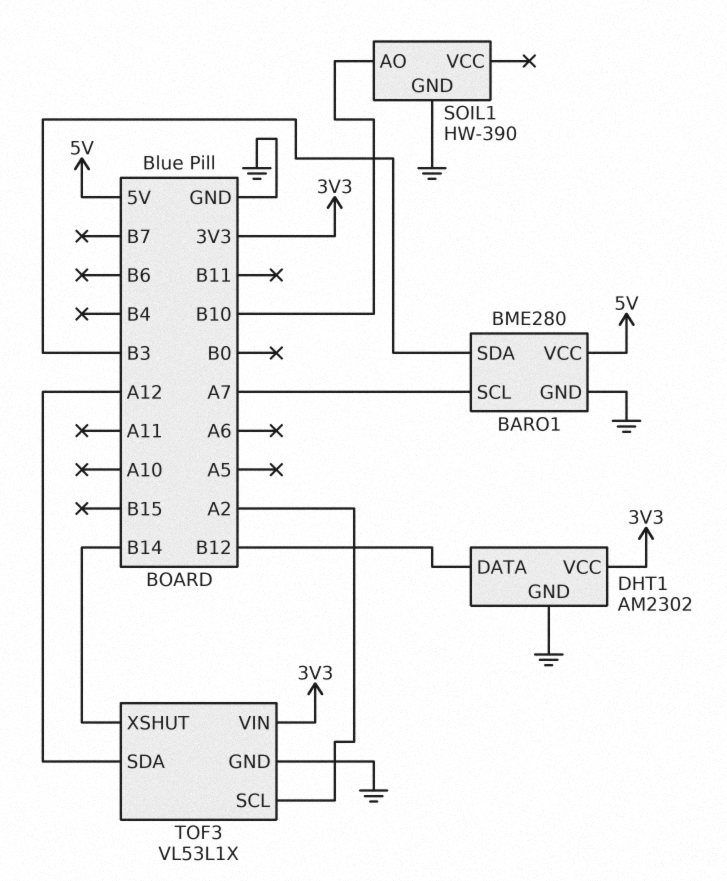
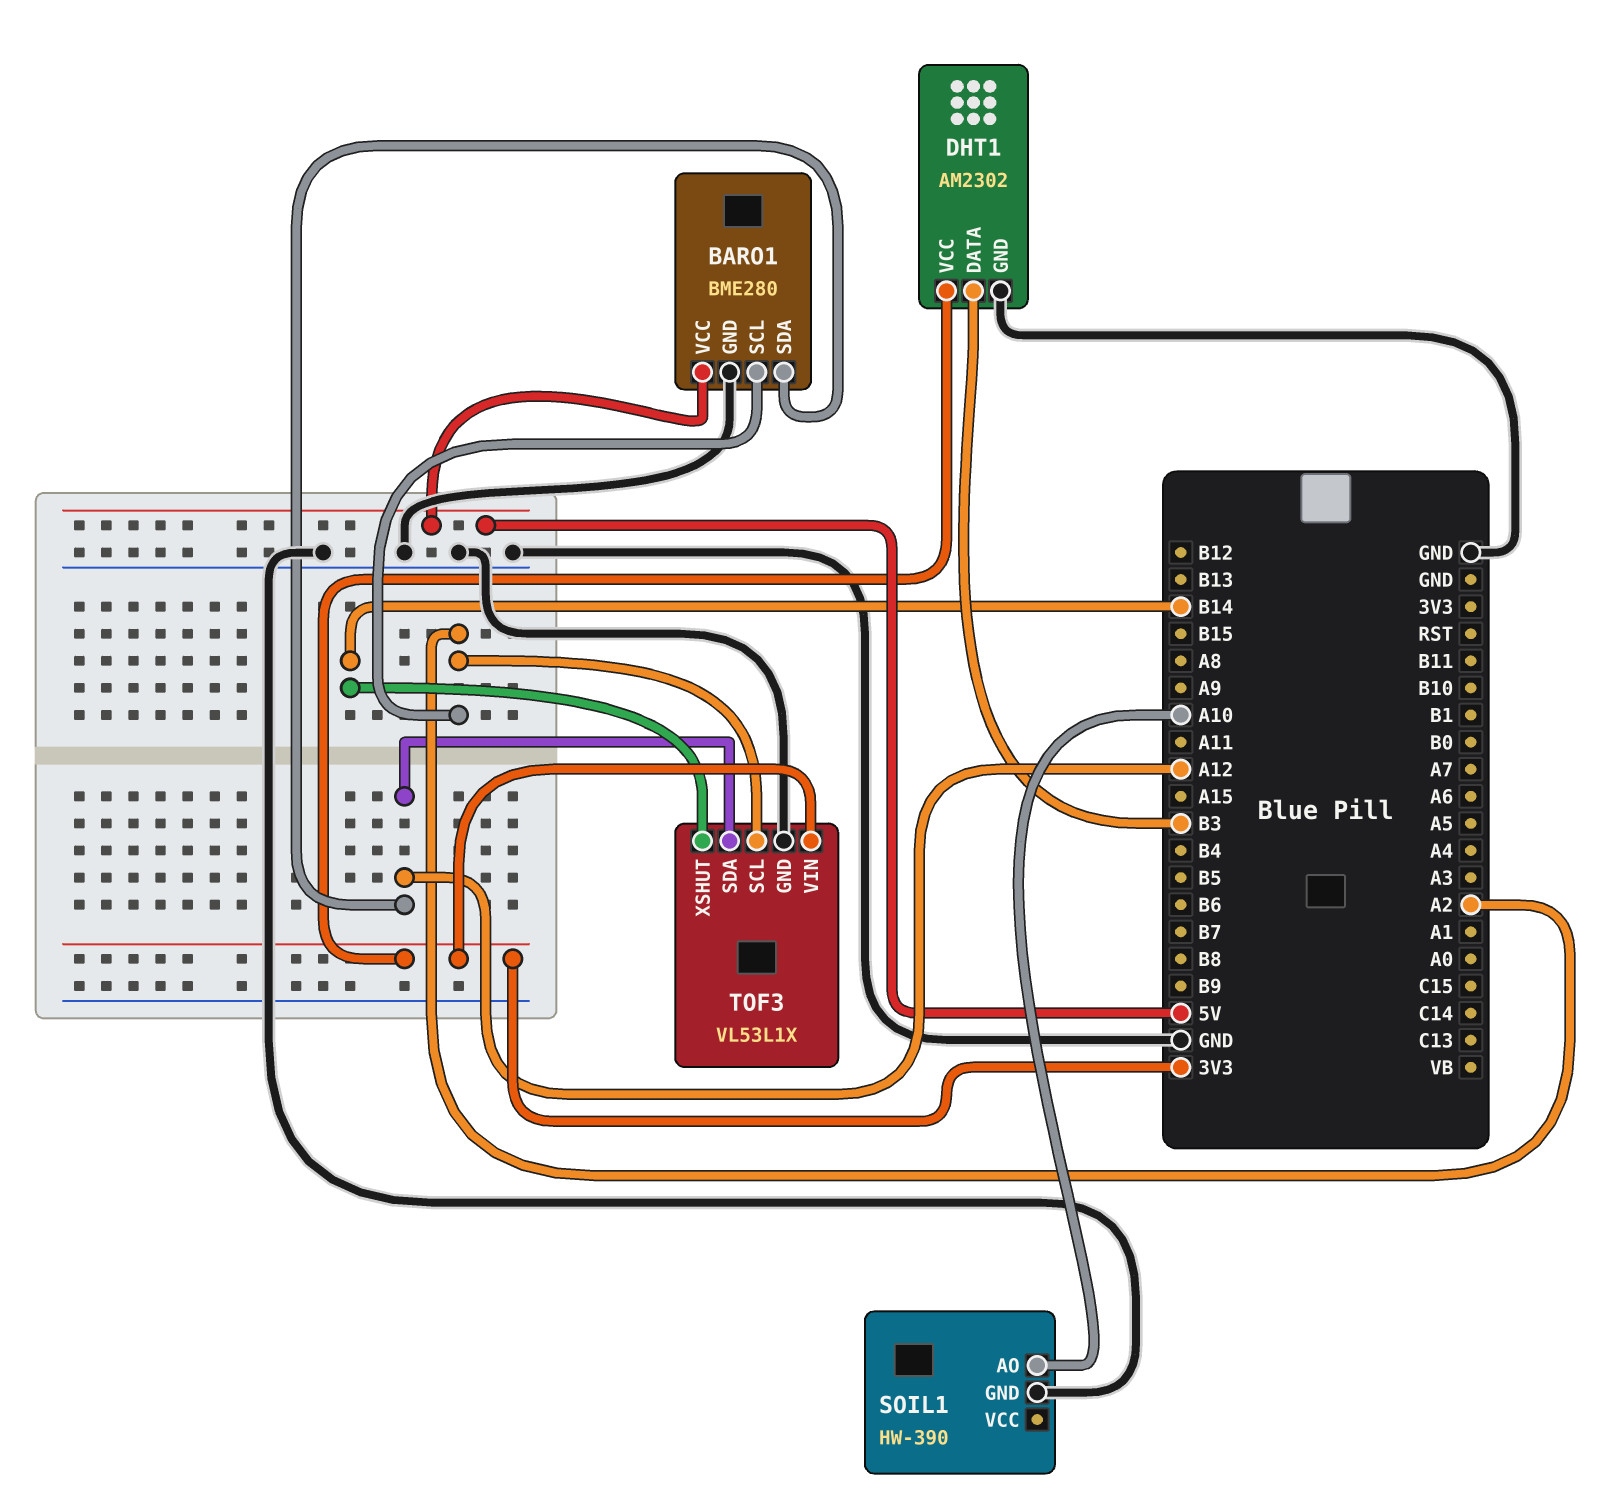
BARO1 pin SCL: A7 -> A2
BARO1 pin SDA: B3 -> A12
DHT1 pin DATA: B12 -> B3
SOIL1 pin AO: B10 -> A10

